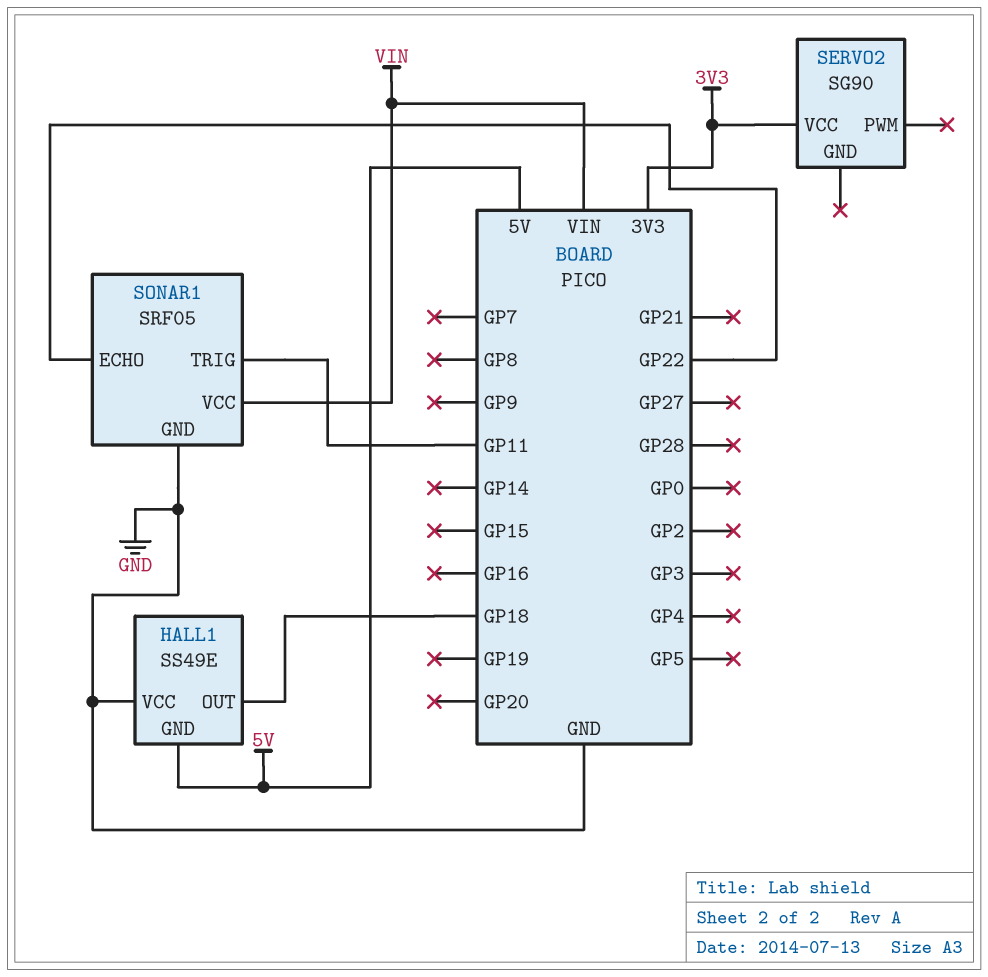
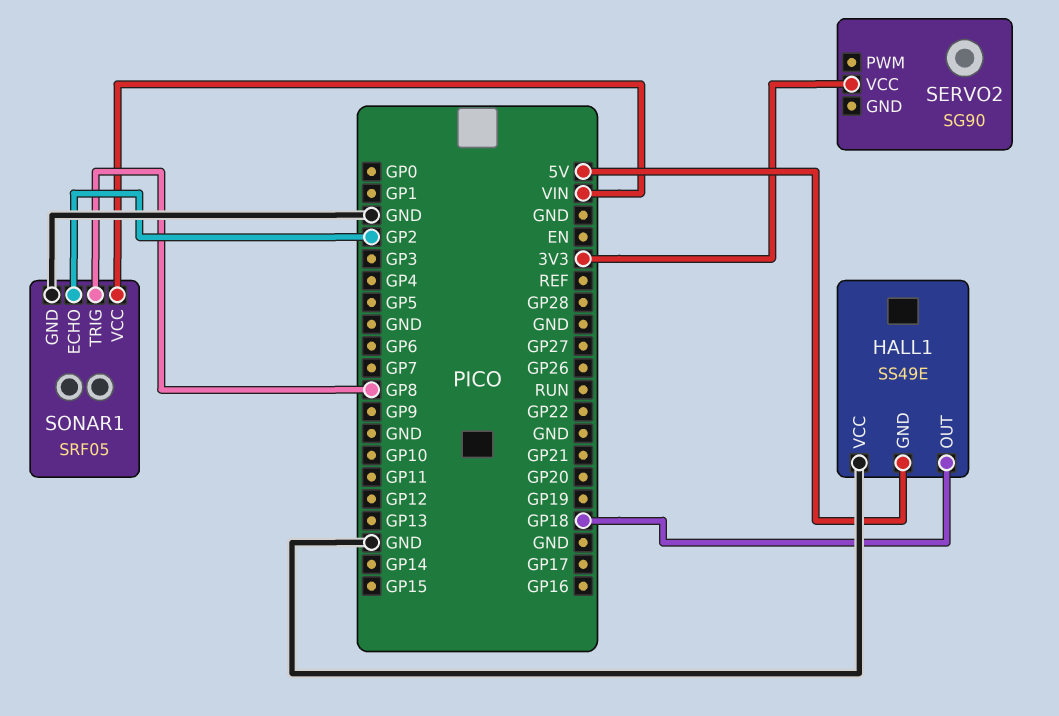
SONAR1 pin ECHO: GP22 -> GP2
SONAR1 pin TRIG: GP11 -> GP8

